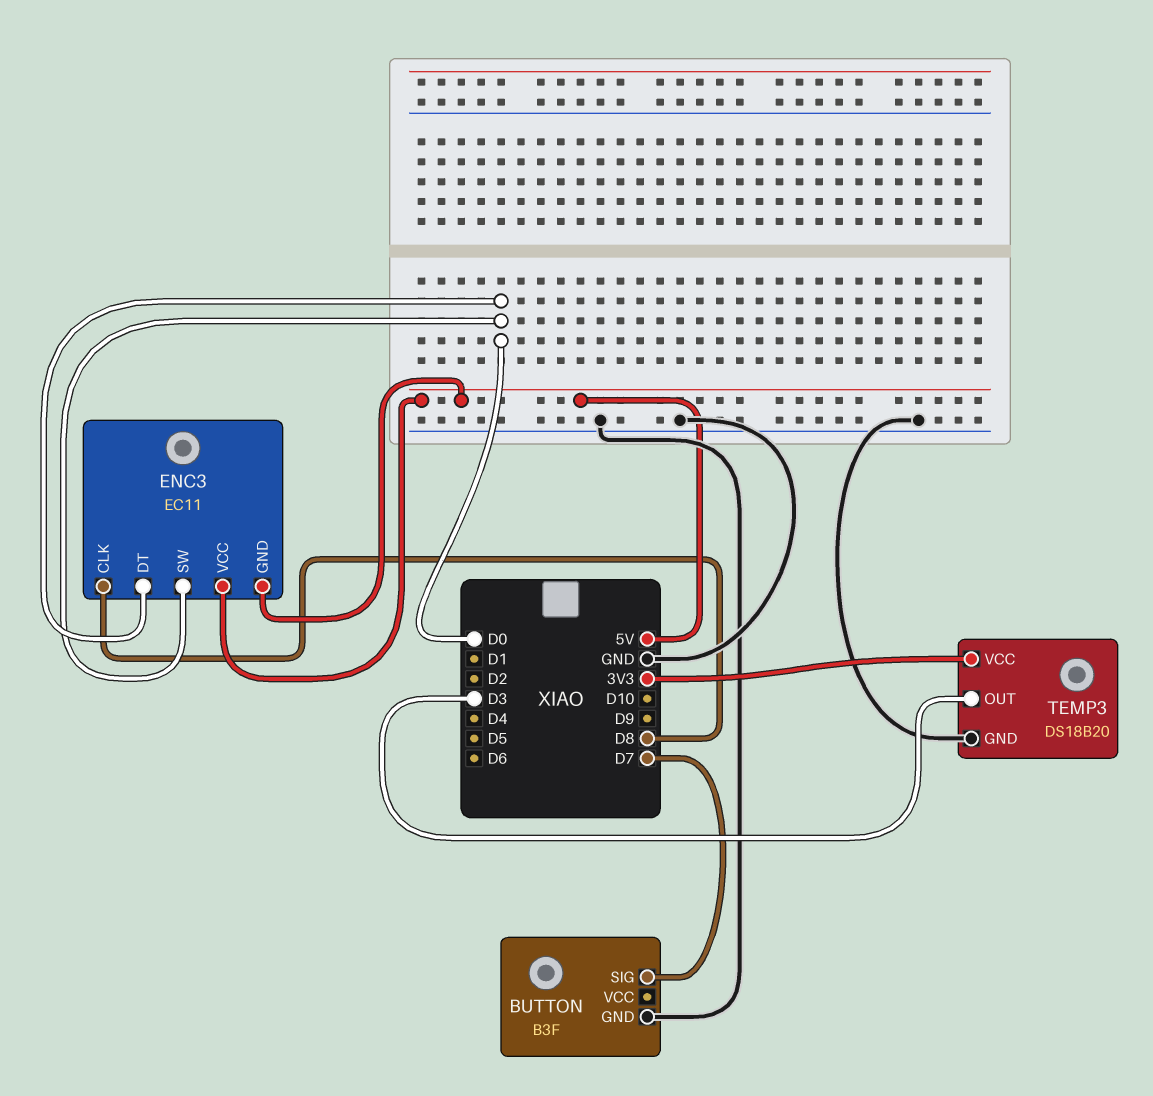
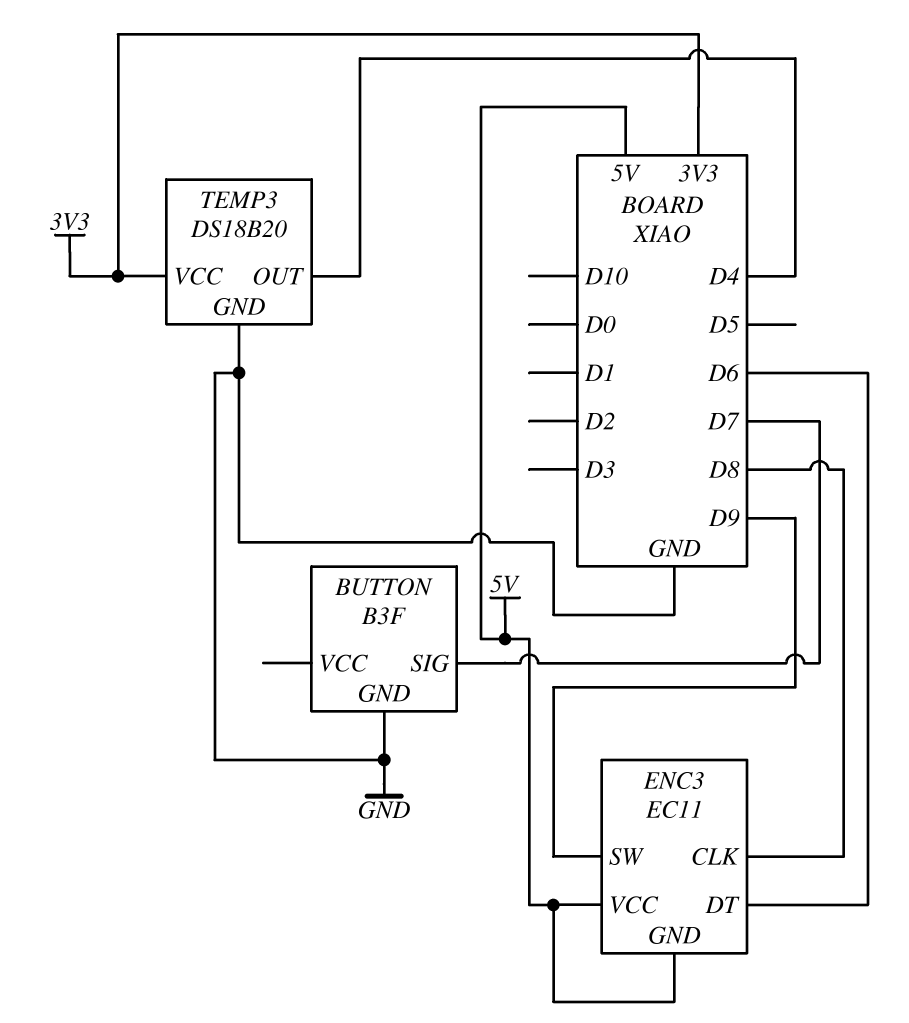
ENC3 pin DT: D0 -> D6
ENC3 pin SW: D0 -> D9
TEMP3 pin OUT: D3 -> D4

